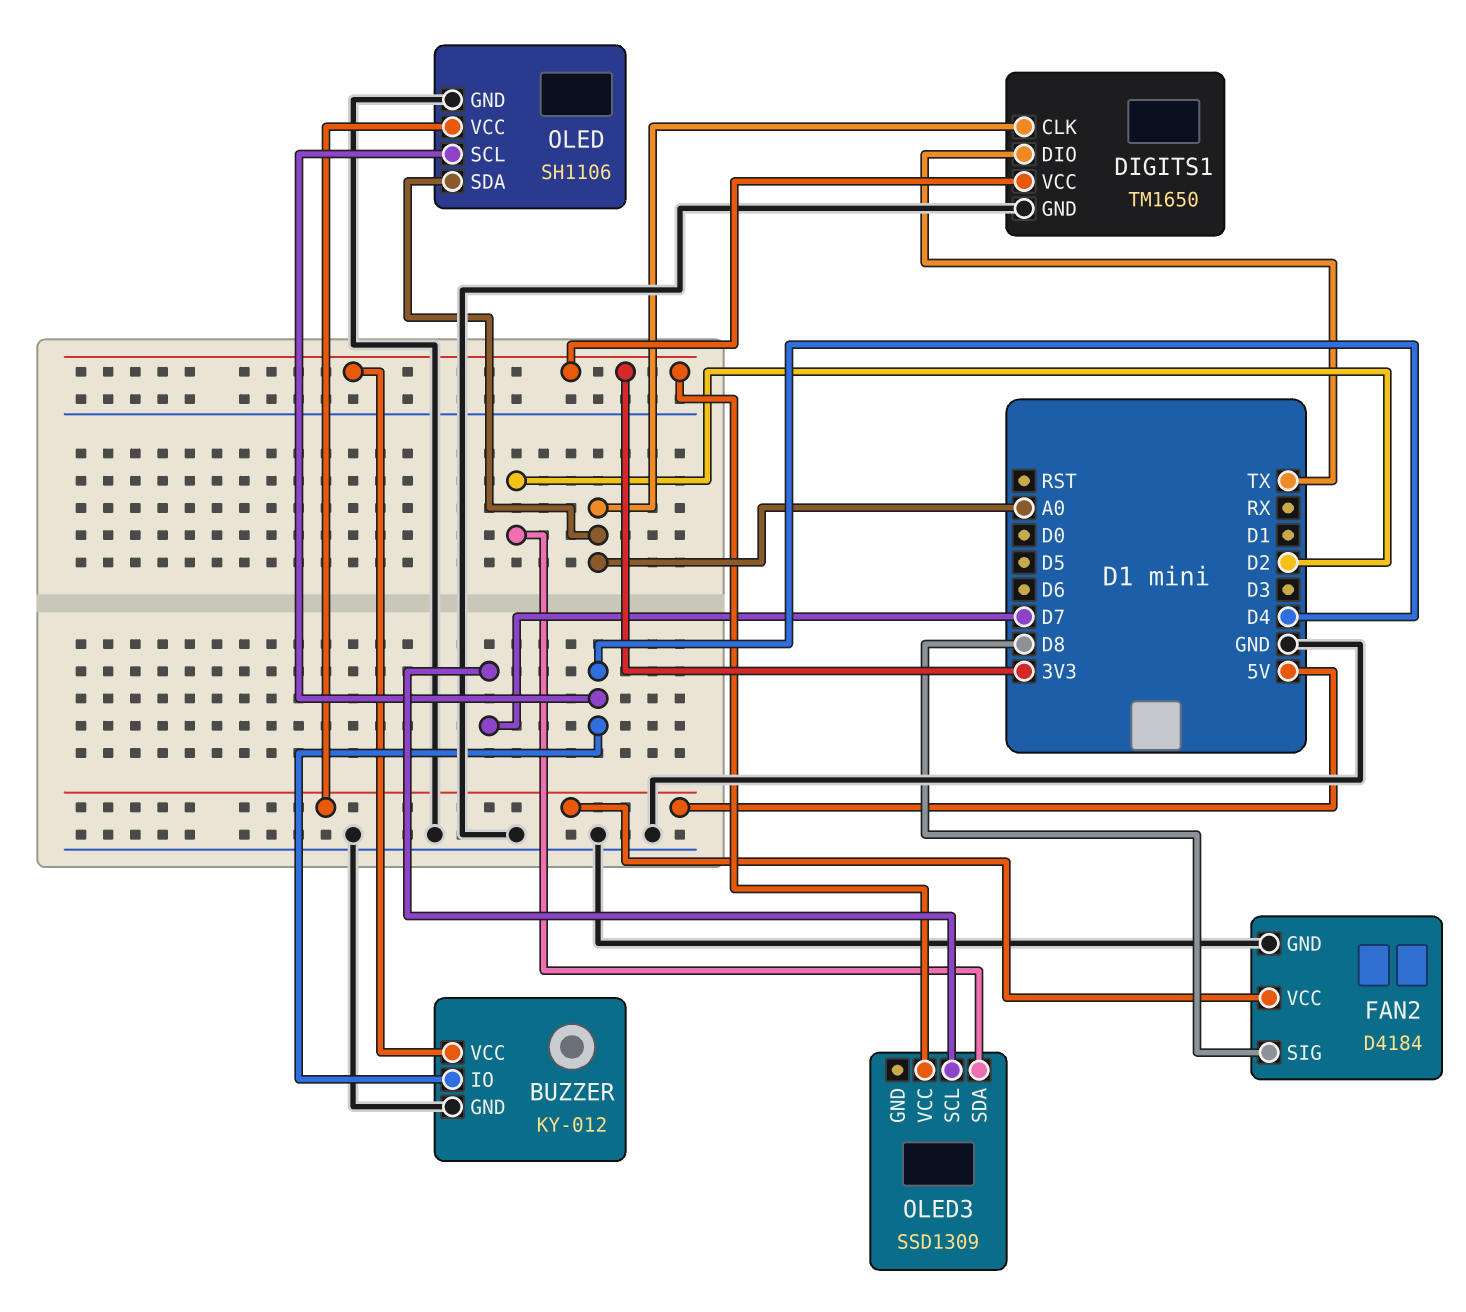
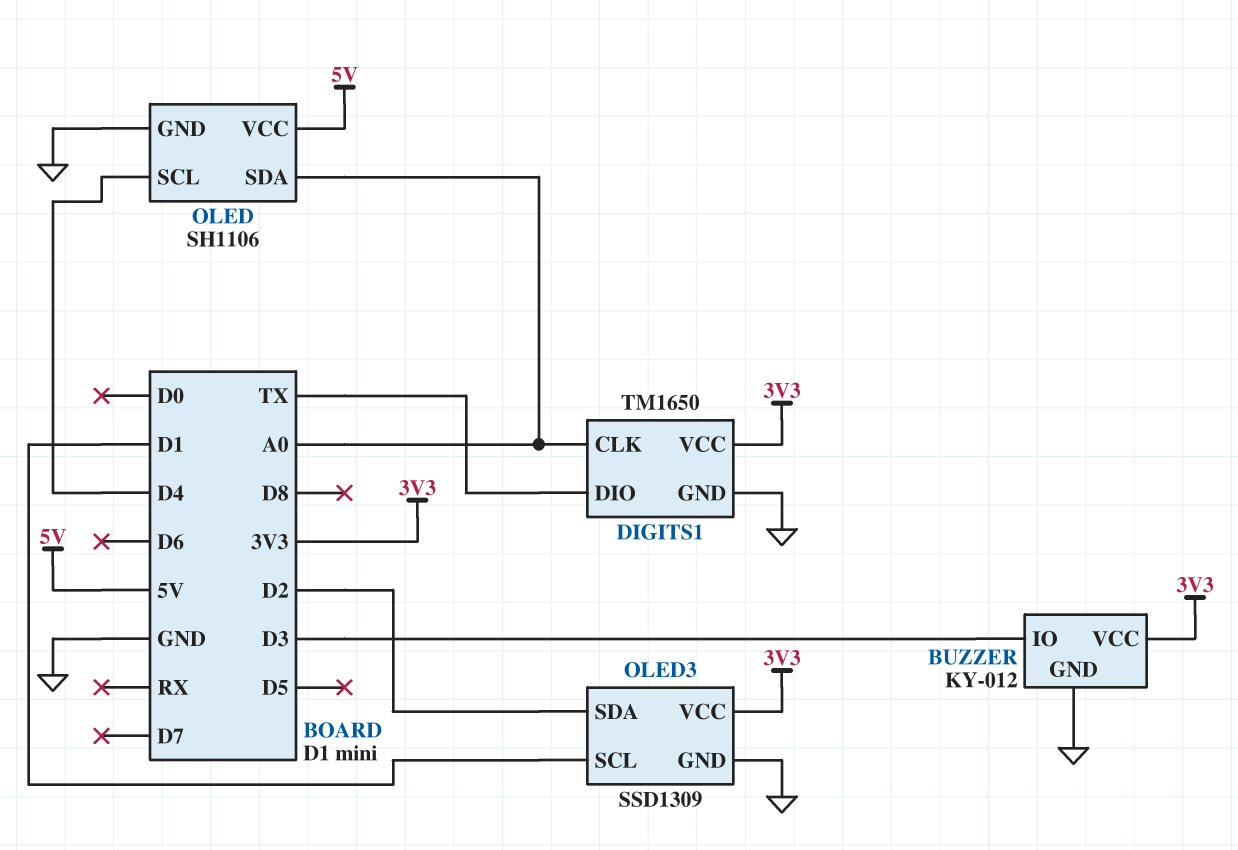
BUZZER pin IO: D4 -> D3
FAN2: D4184 -> none
FAN2 pin GND: GND -> none
FAN2 pin SIG: D8 -> none
FAN2 pin VCC: 5V -> none
OLED3 pin GND: none -> GND
OLED3 pin SCL: D7 -> D1

